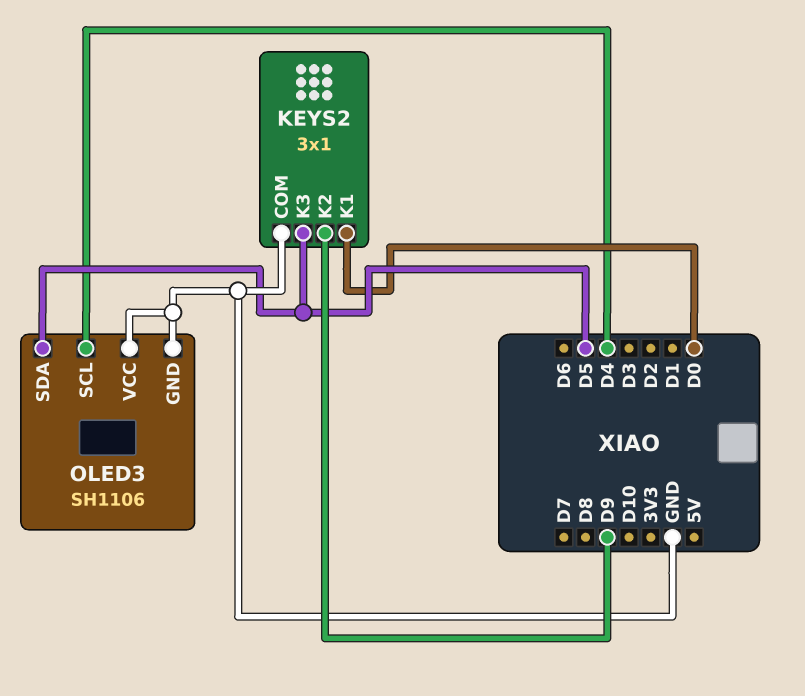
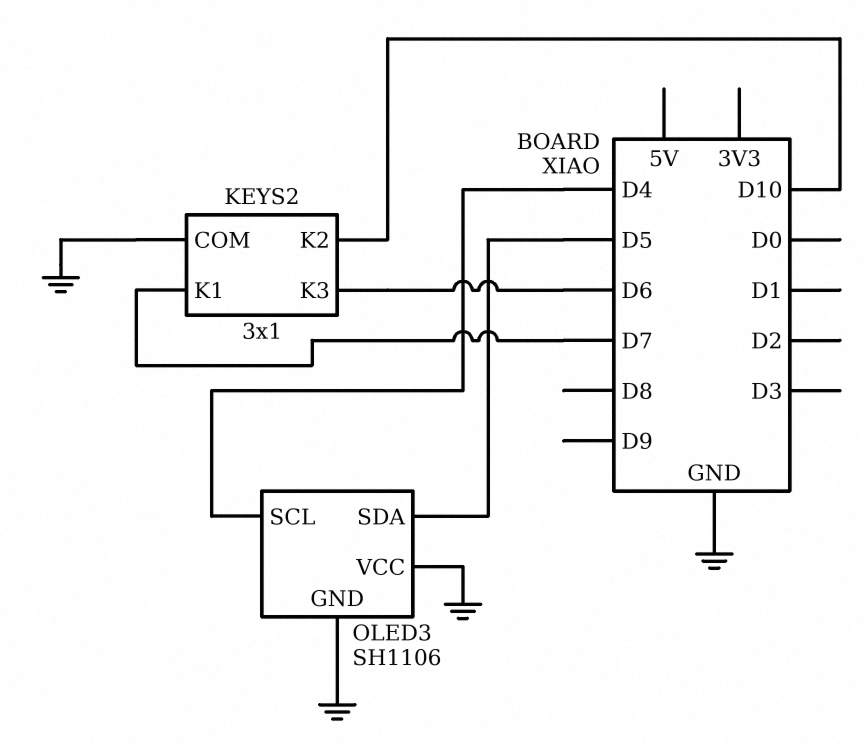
KEYS2 pin K1: D0 -> D7
KEYS2 pin K2: D9 -> D10
KEYS2 pin K3: D5 -> D6

